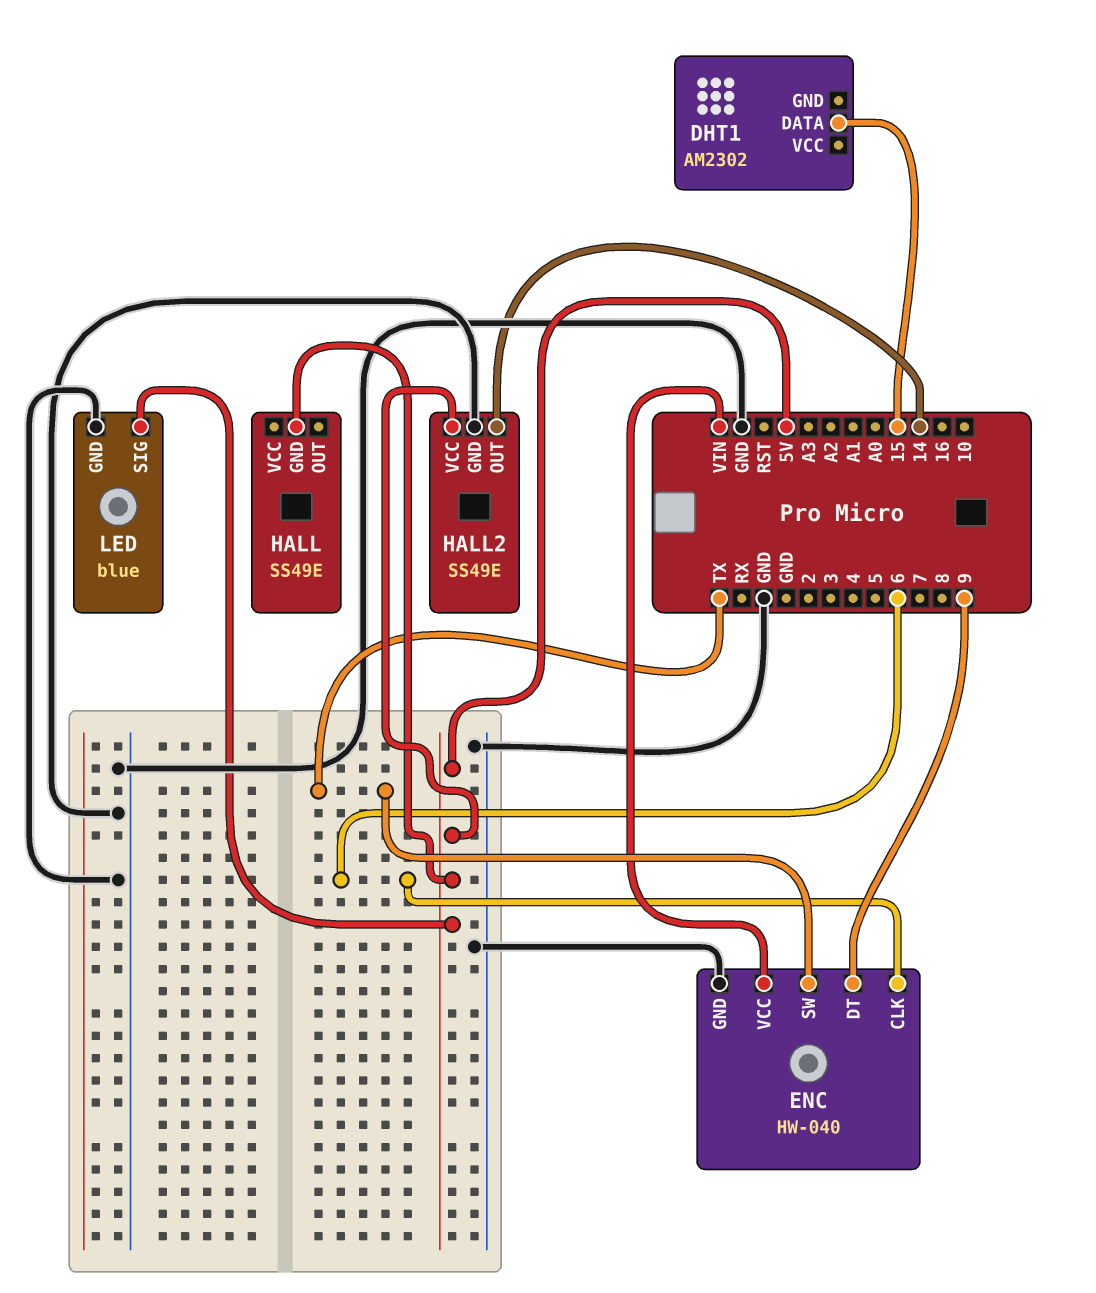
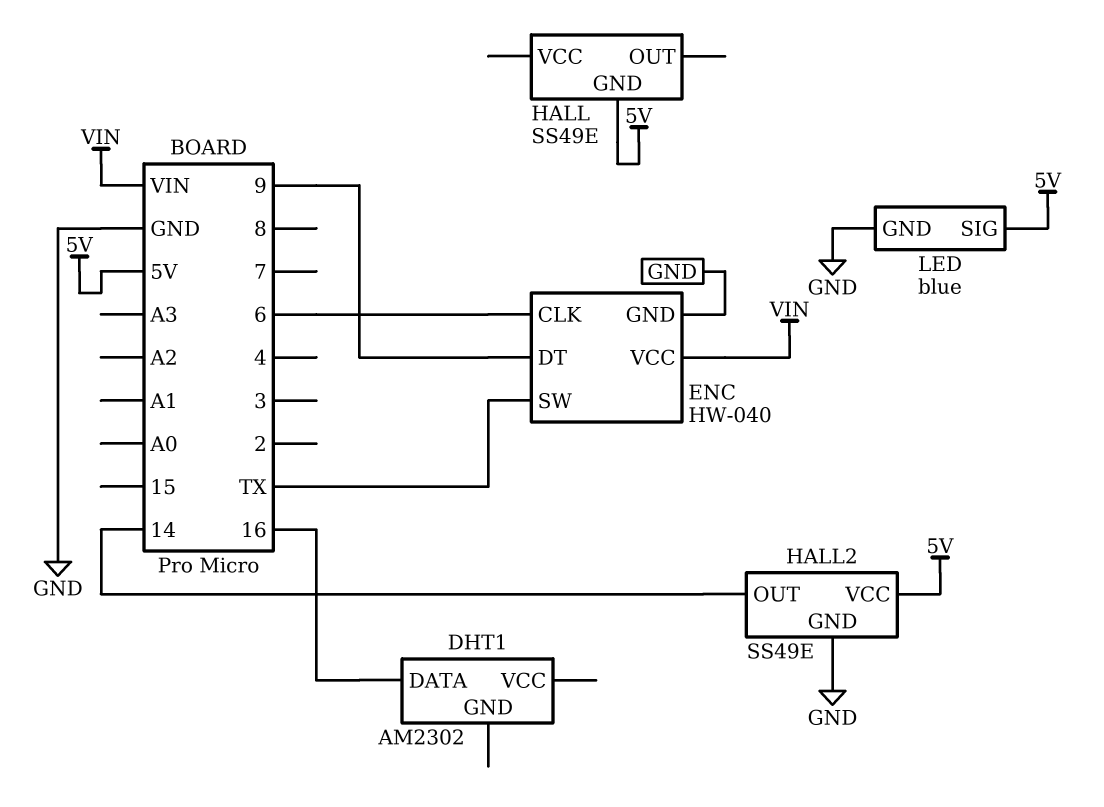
DHT1 pin DATA: 15 -> 16

